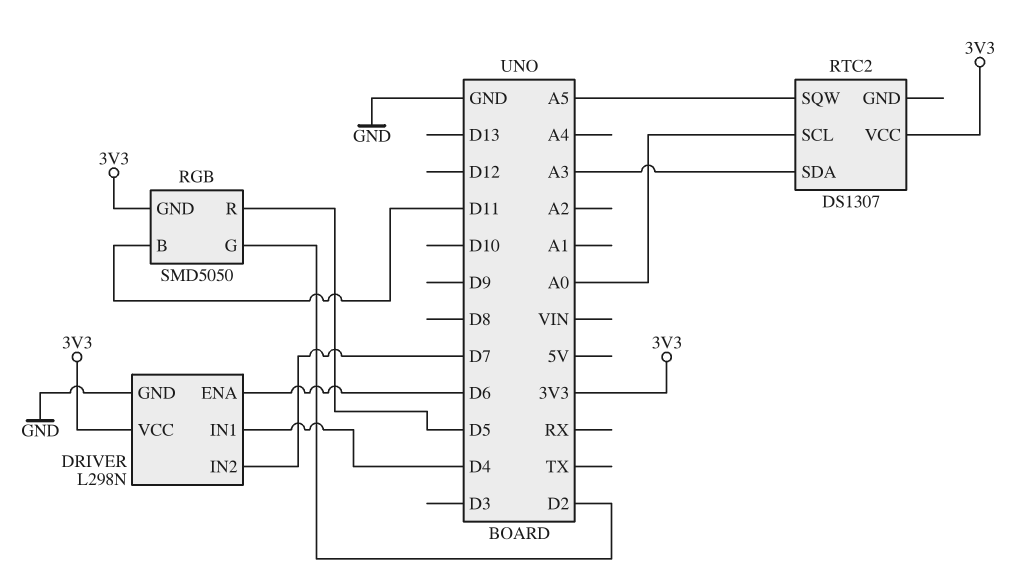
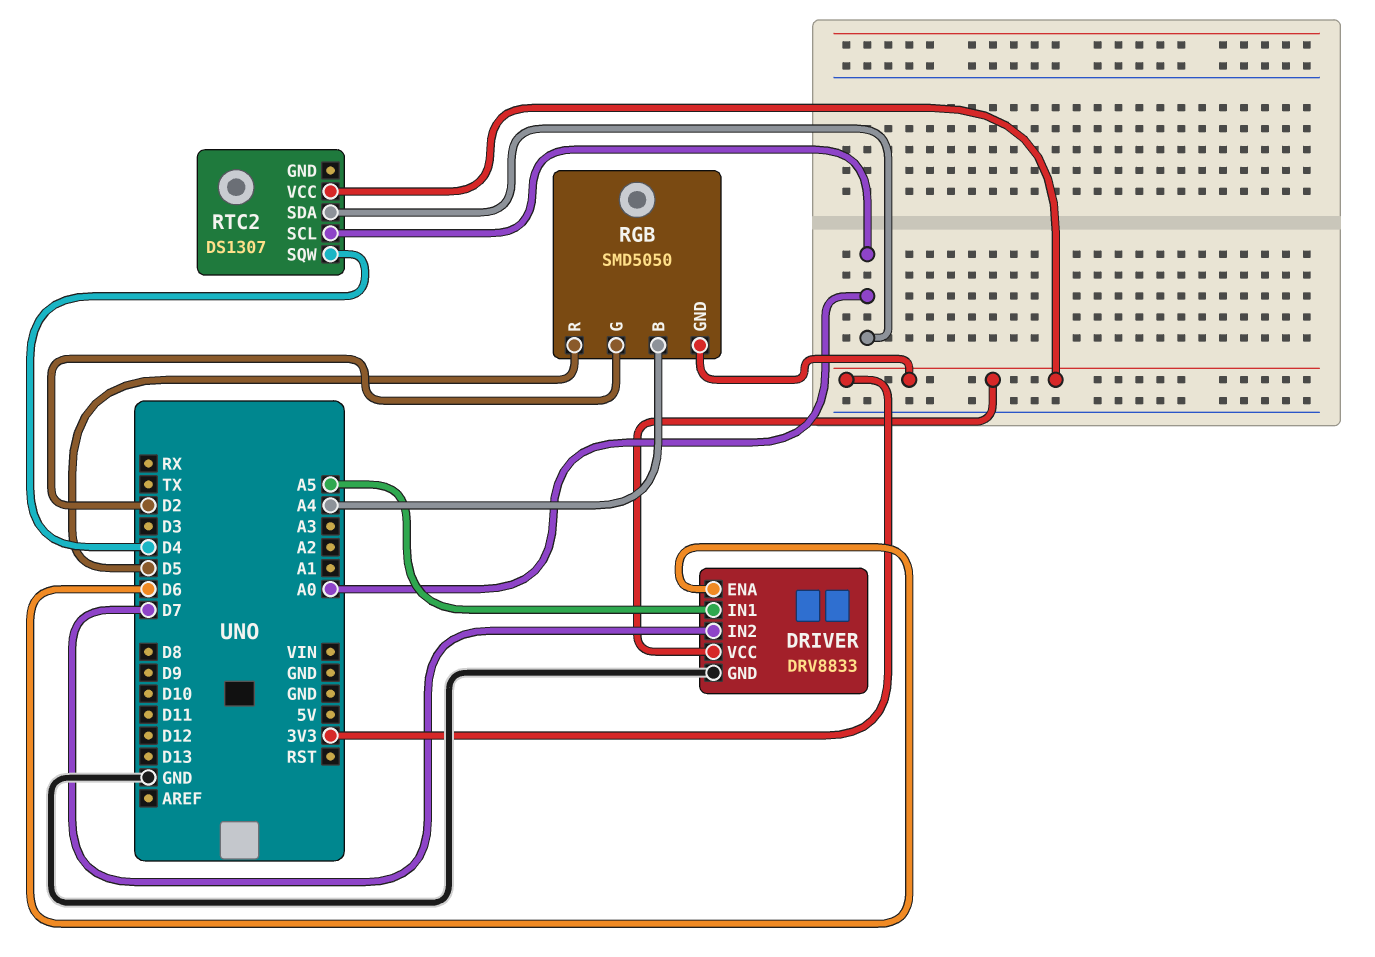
DRIVER: L298N -> DRV8833
DRIVER pin IN1: D4 -> A5
RGB pin B: D11 -> A4
RTC2 pin SDA: A3 -> A0
RTC2 pin SQW: A5 -> D4

